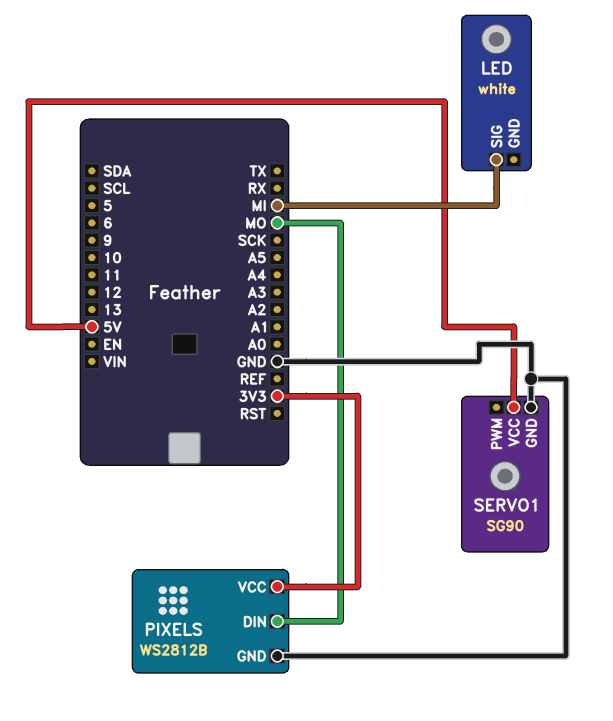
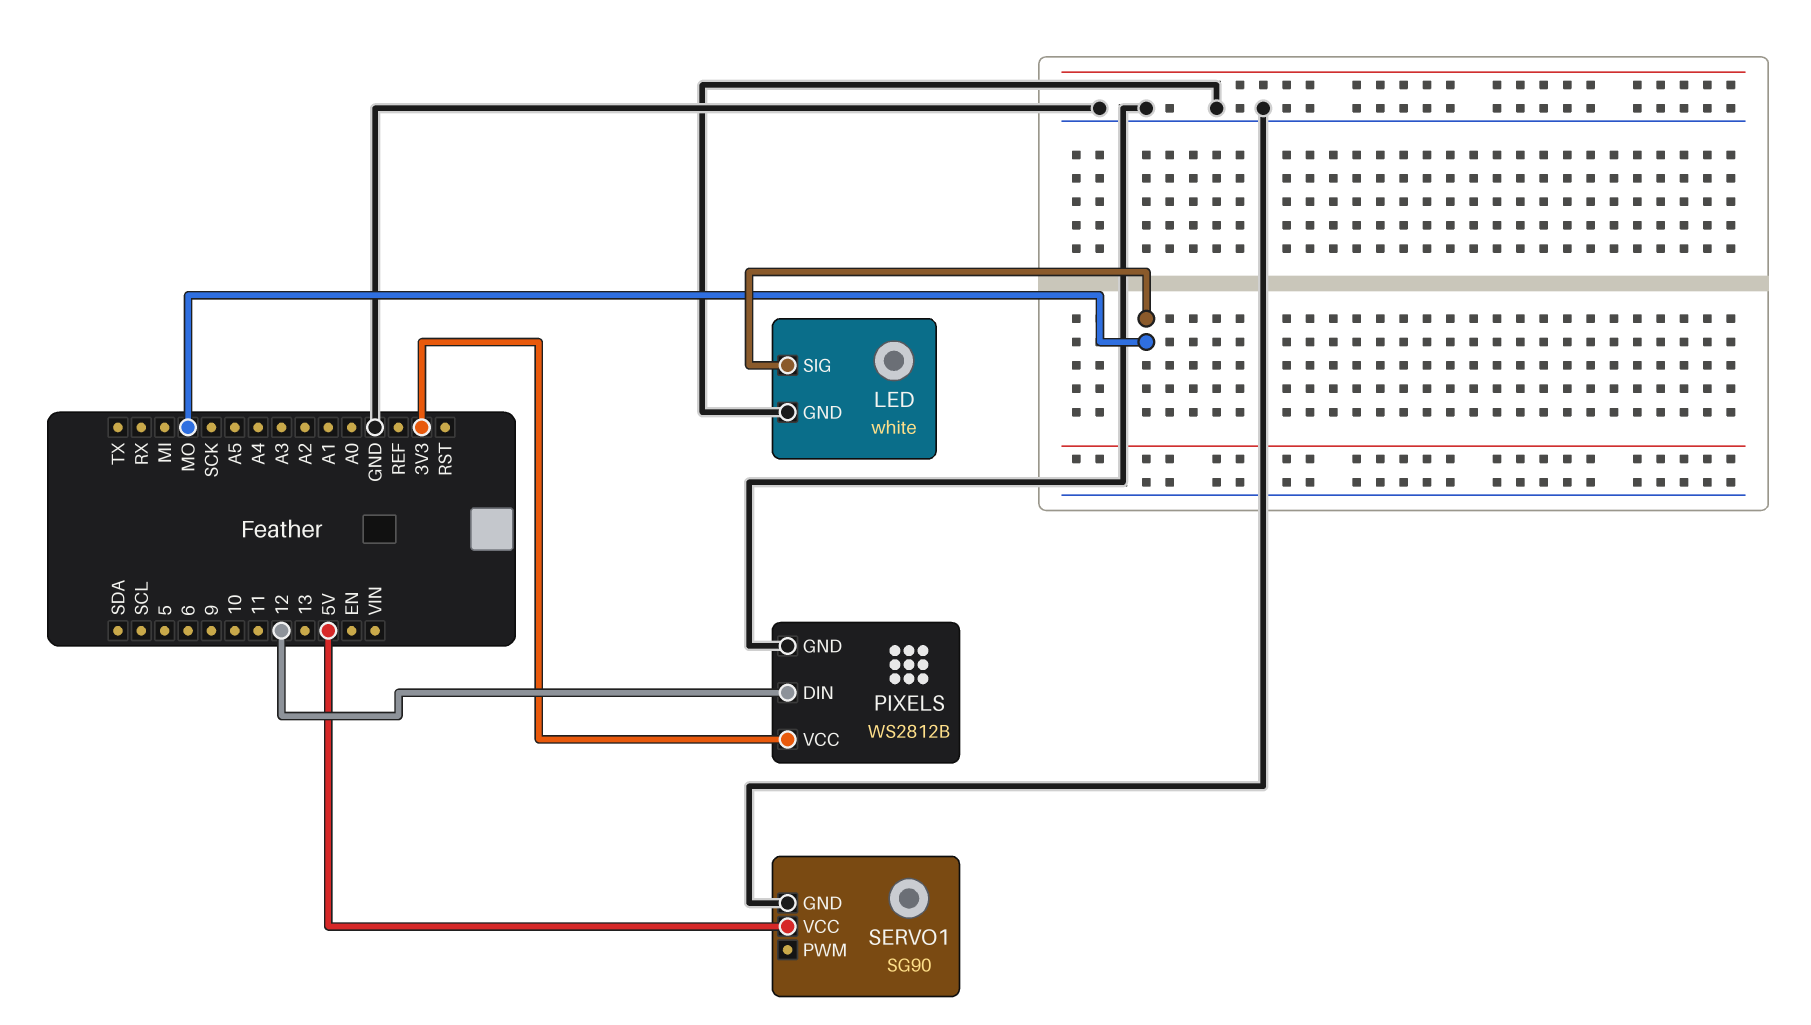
LED pin GND: none -> GND
LED pin SIG: MI -> MO
PIXELS pin DIN: MO -> 12

